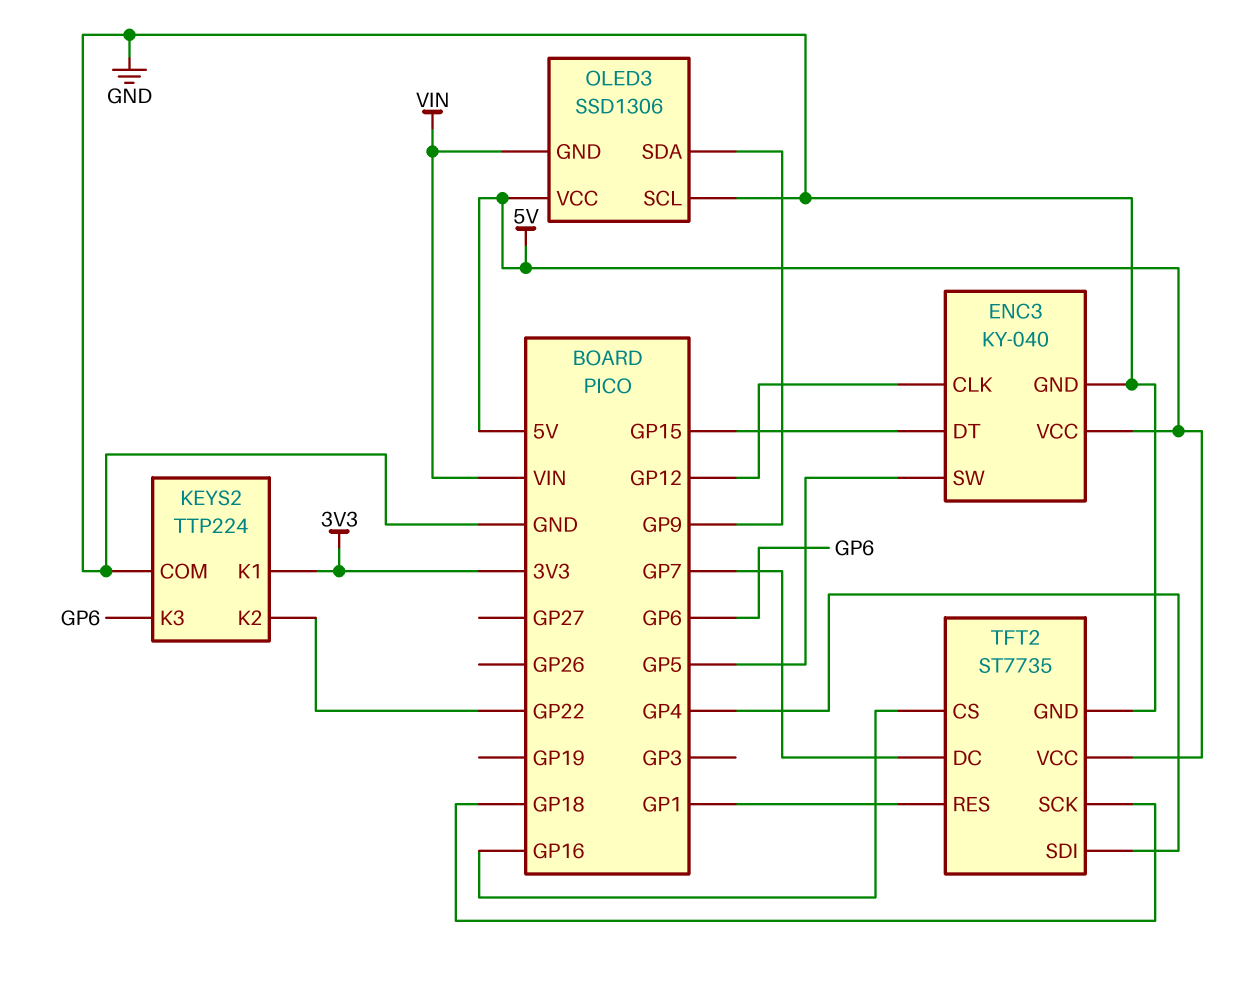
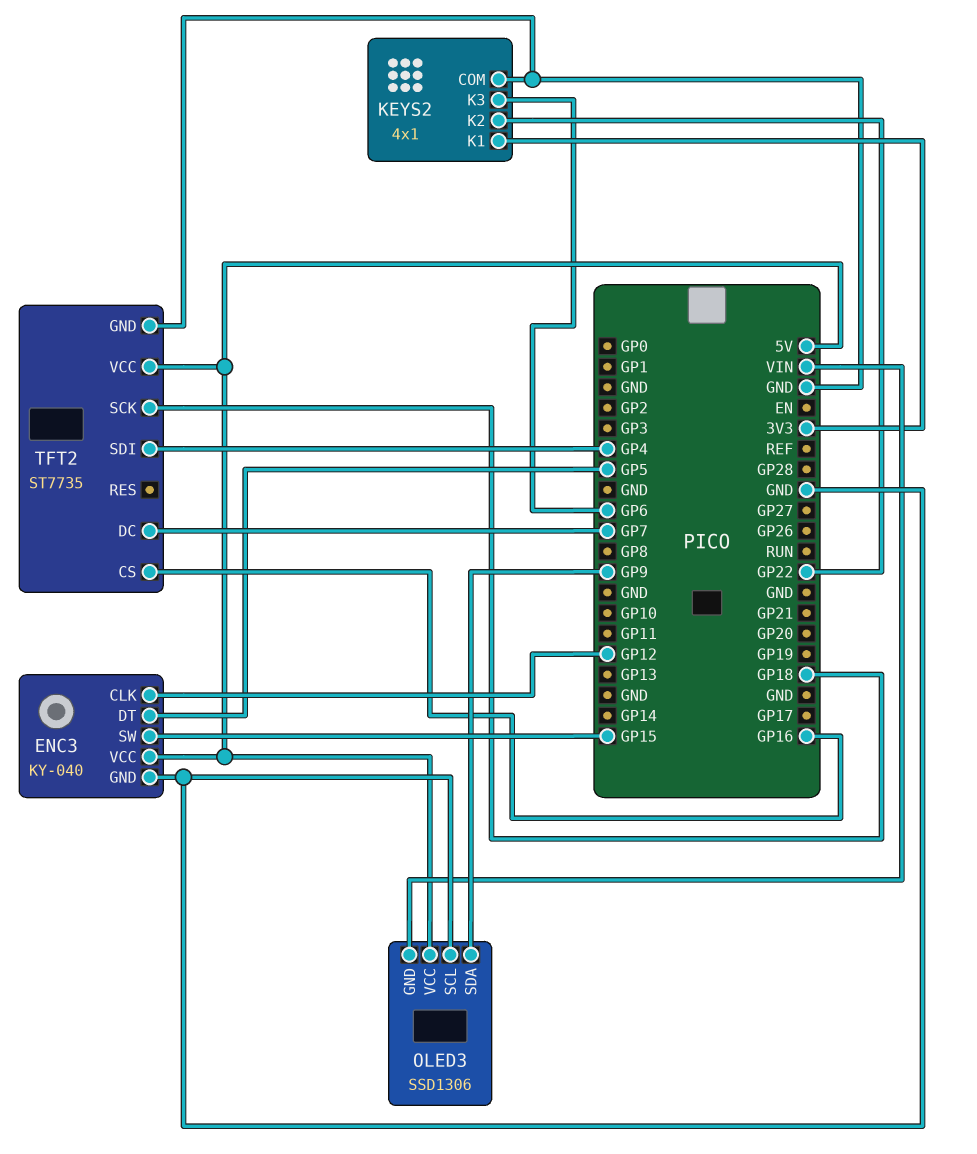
ENC3 pin DT: GP15 -> GP5
ENC3 pin SW: GP5 -> GP15
KEYS2: TTP224 -> 4x1
TFT2 pin RES: GP1 -> none

